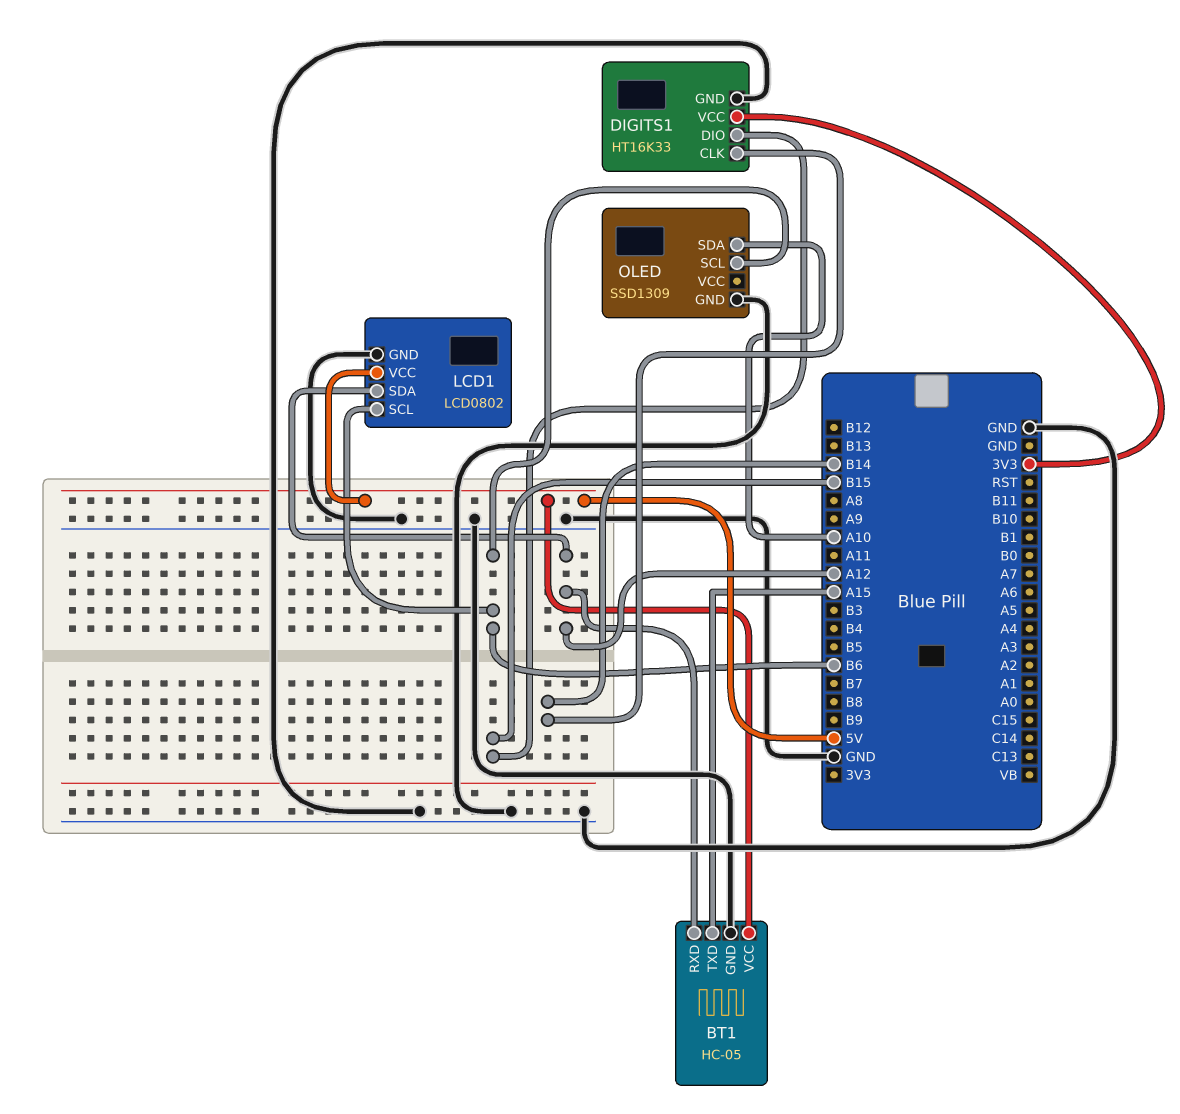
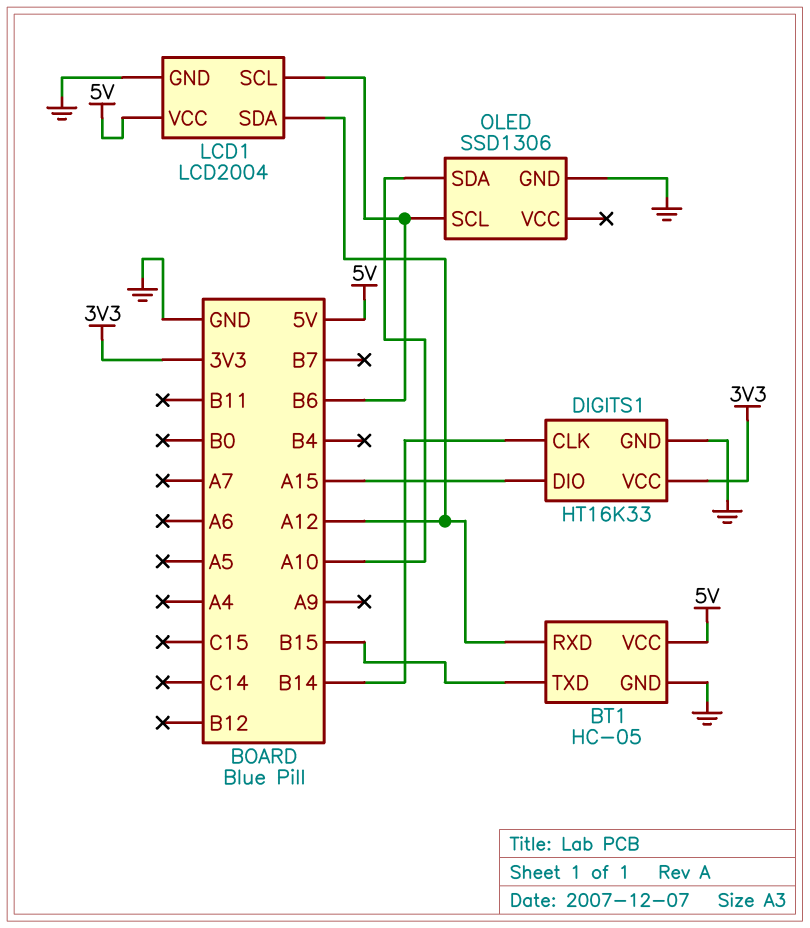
BT1 pin TXD: A15 -> B15
DIGITS1 pin DIO: B15 -> A15
LCD1: LCD0802 -> LCD2004
OLED: SSD1309 -> SSD1306

